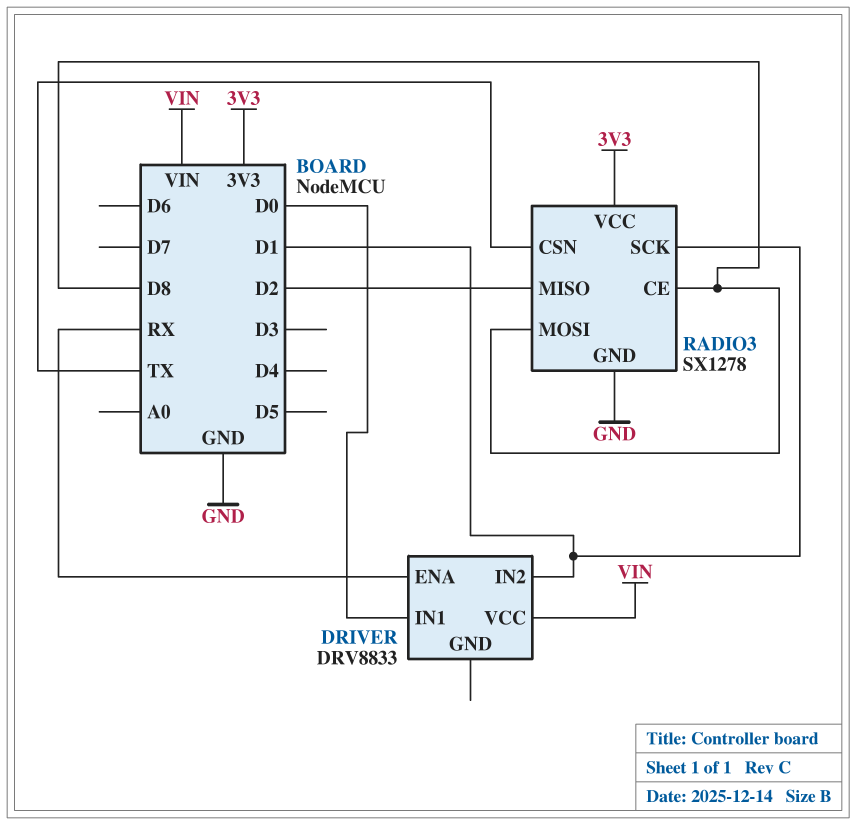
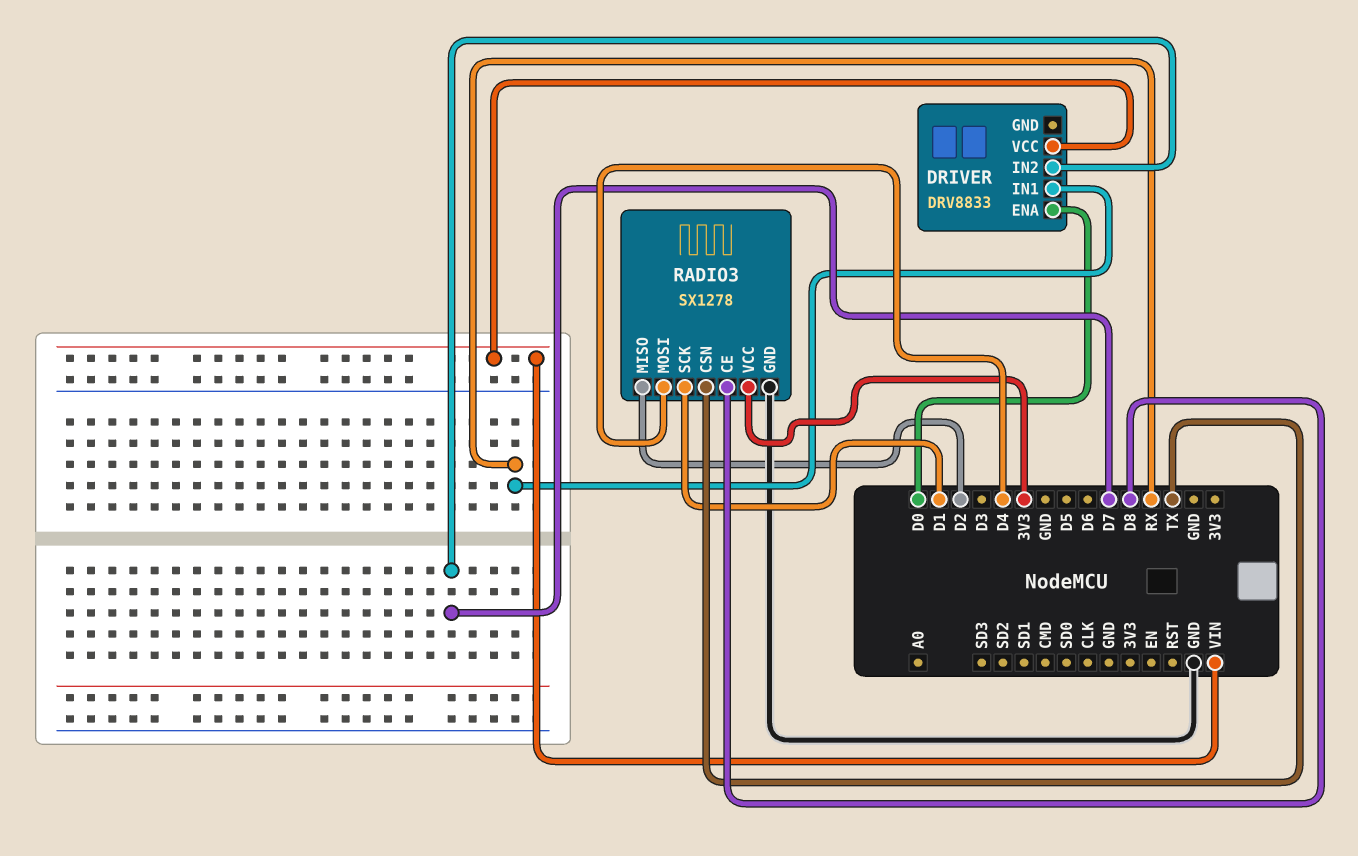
DRIVER pin ENA: RX -> D0
DRIVER pin IN1: D0 -> RX
DRIVER pin IN2: D1 -> D7
RADIO3 pin MOSI: D8 -> D4

